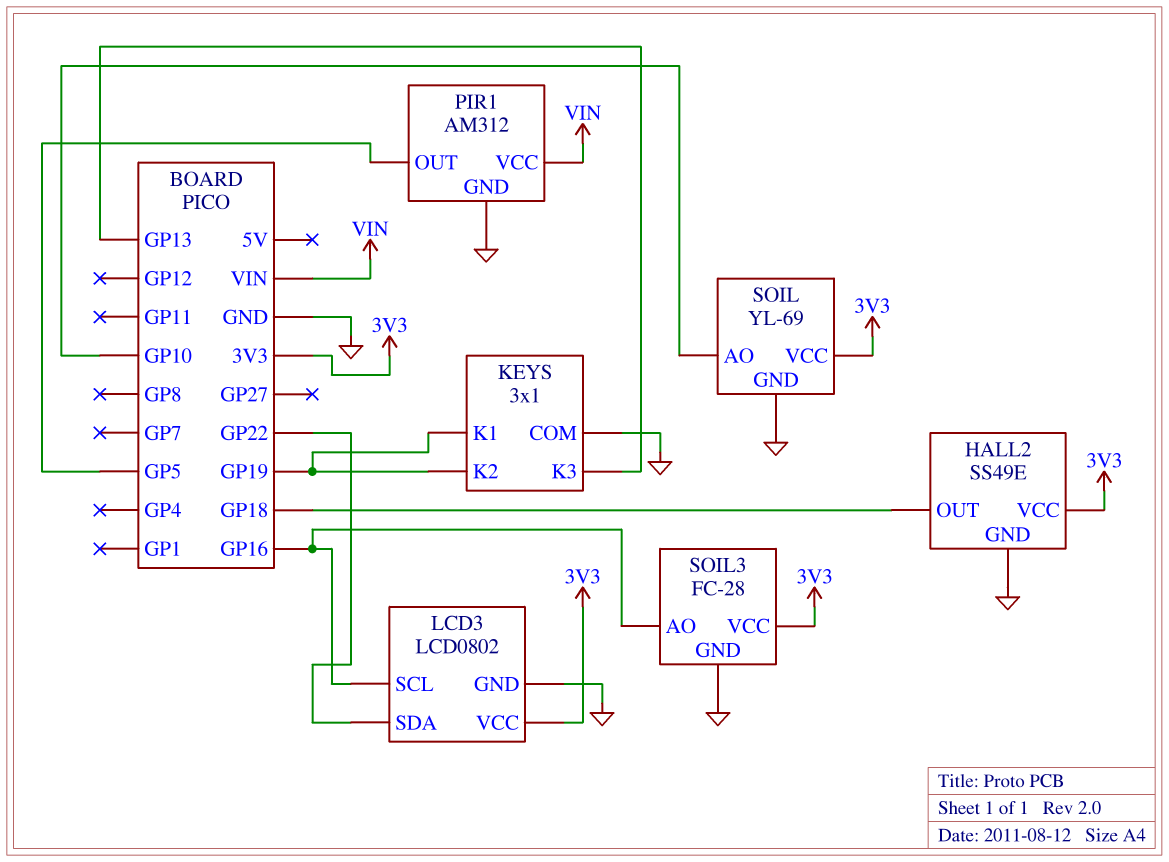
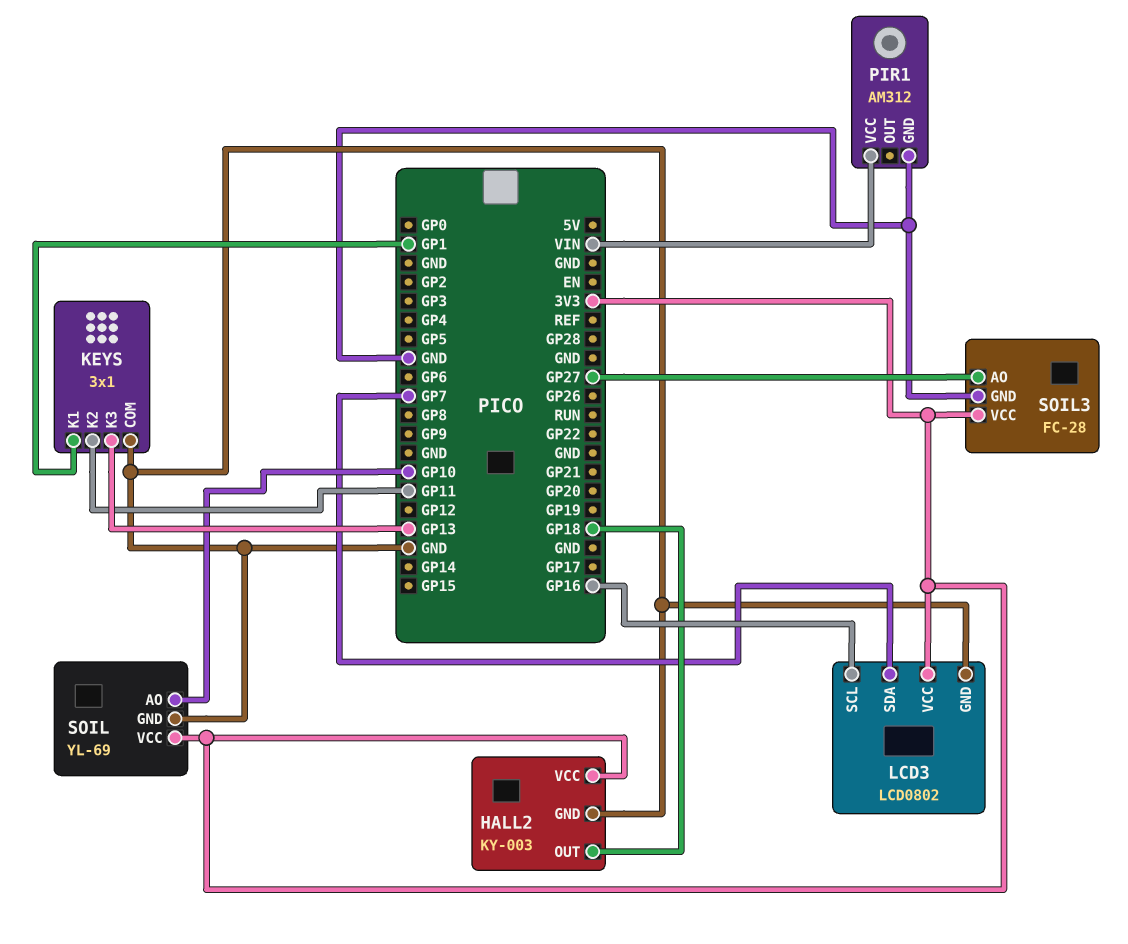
HALL2: SS49E -> KY-003
KEYS pin K1: GP19 -> GP1
KEYS pin K2: GP19 -> GP11
LCD3 pin SDA: GP22 -> GP7
PIR1 pin OUT: GP5 -> none
SOIL3 pin AO: GP16 -> GP27

